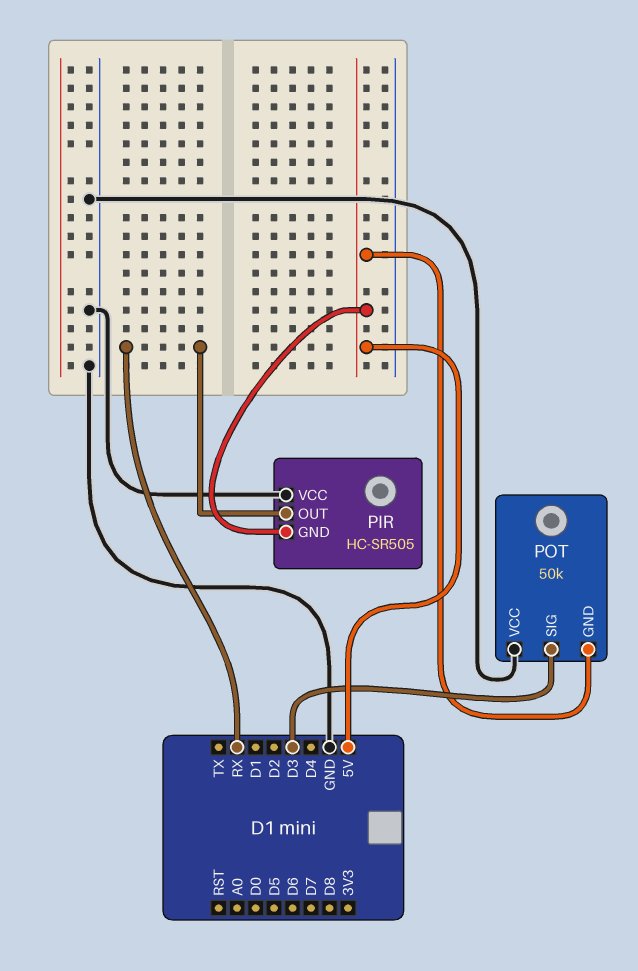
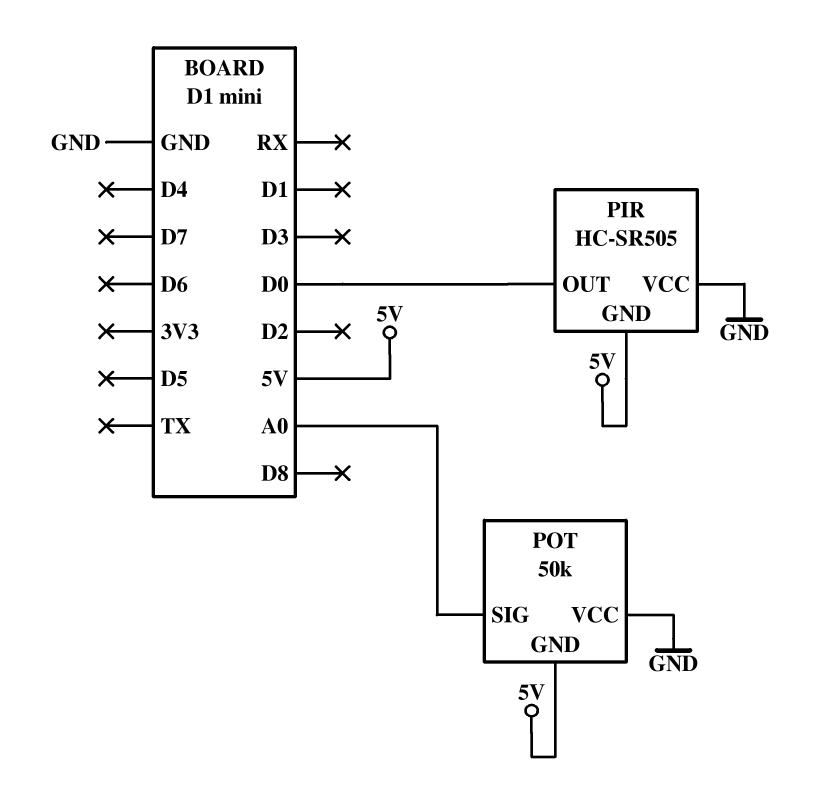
PIR pin OUT: RX -> D0
POT pin SIG: D3 -> A0

